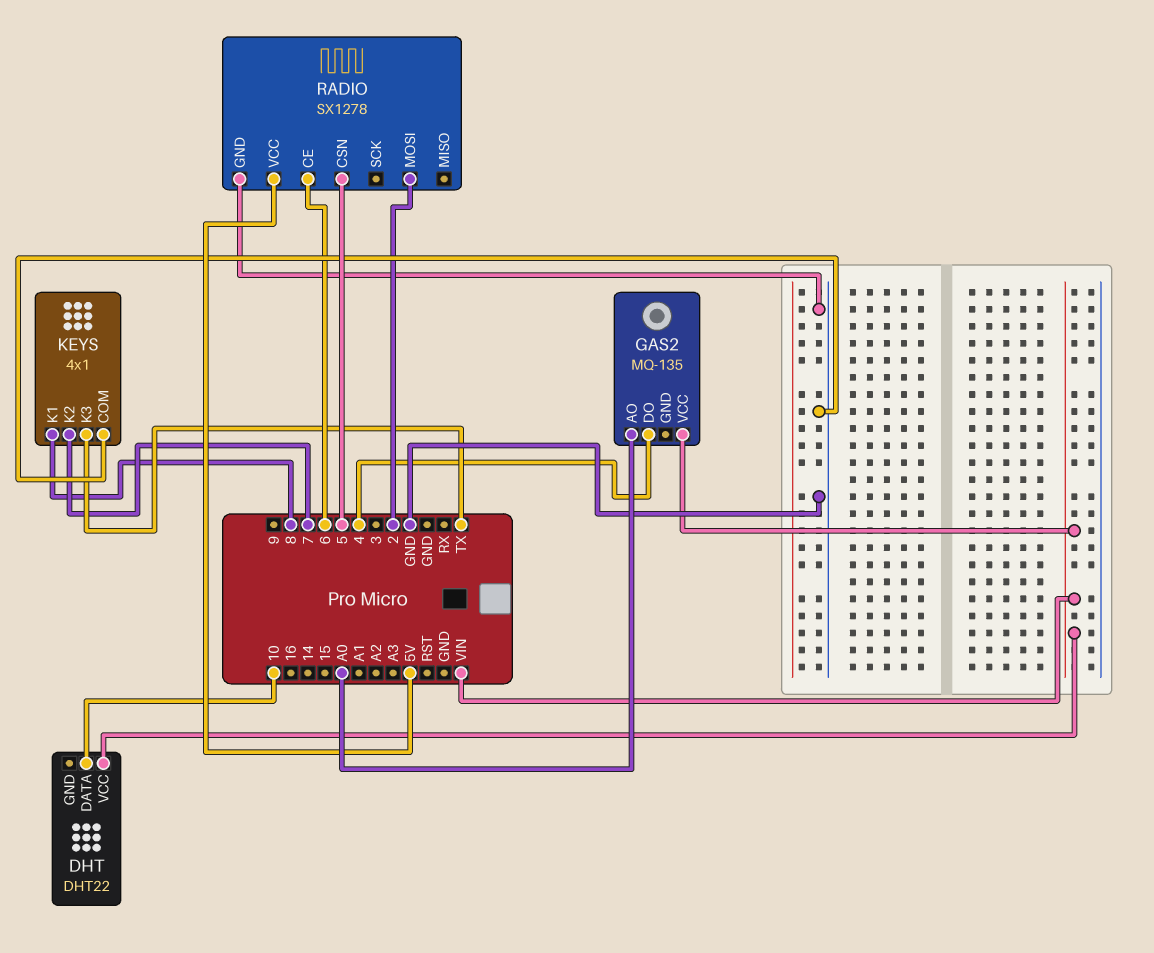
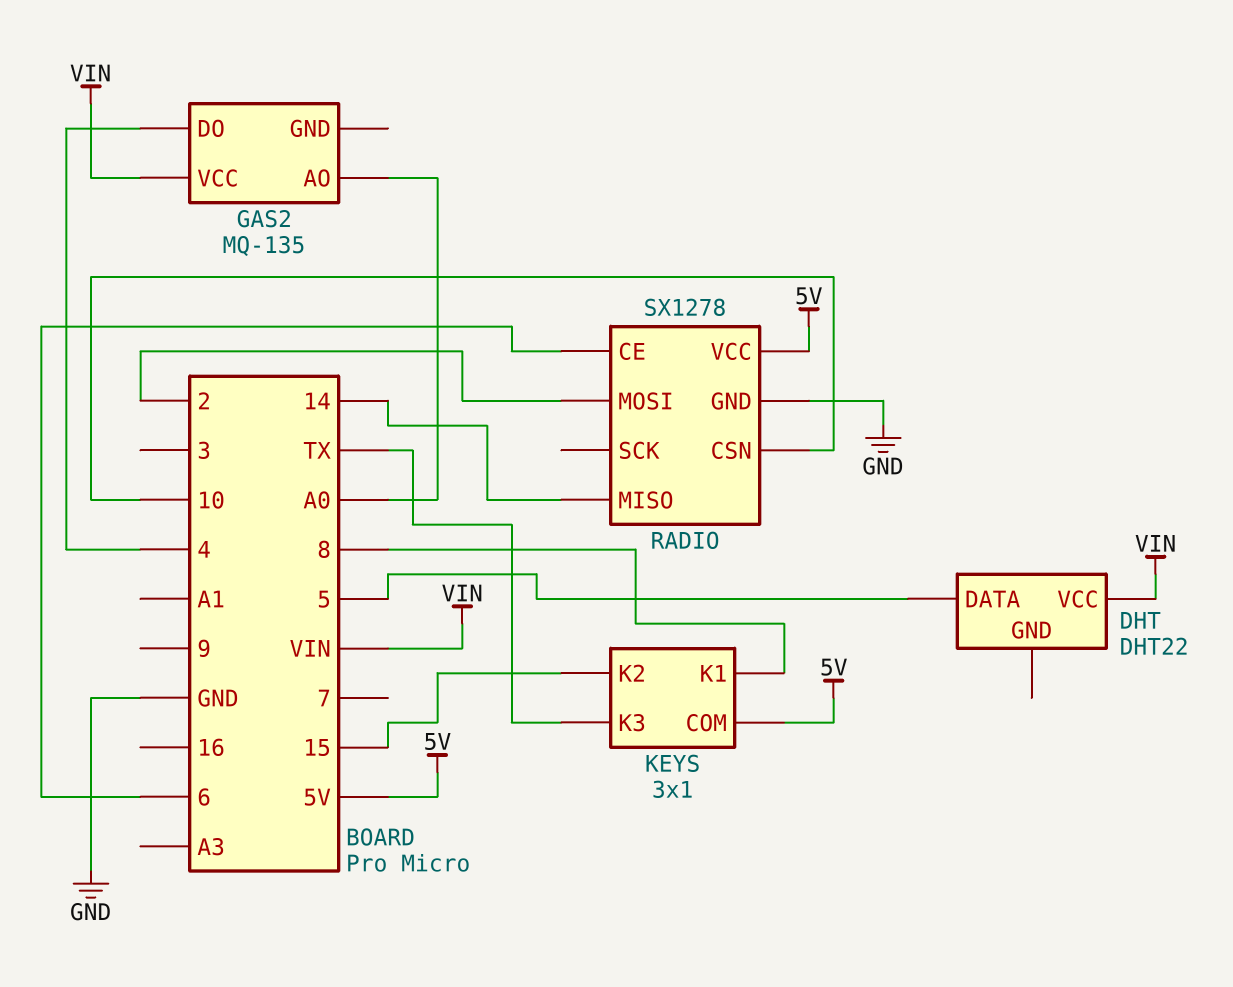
DHT pin DATA: 10 -> 5
KEYS: 4x1 -> 3x1
KEYS pin COM: GND -> 5V
KEYS pin K2: 7 -> 15
RADIO pin CSN: 5 -> 10
RADIO pin MISO: none -> 14

